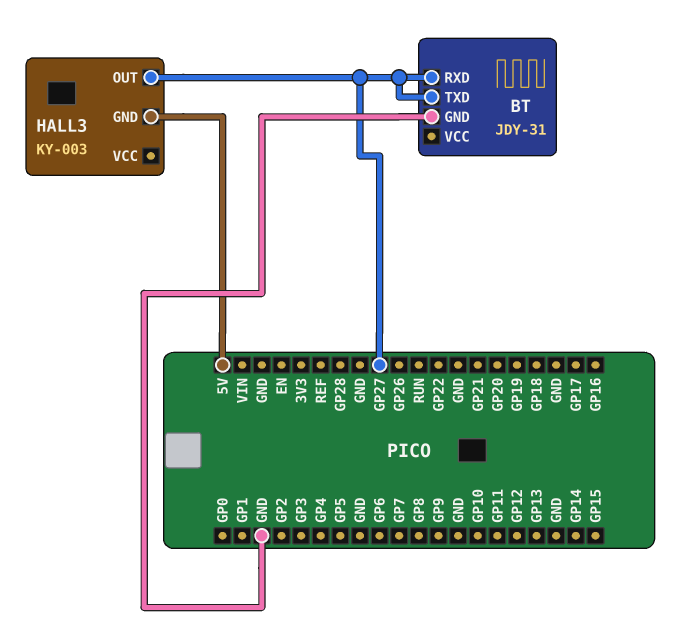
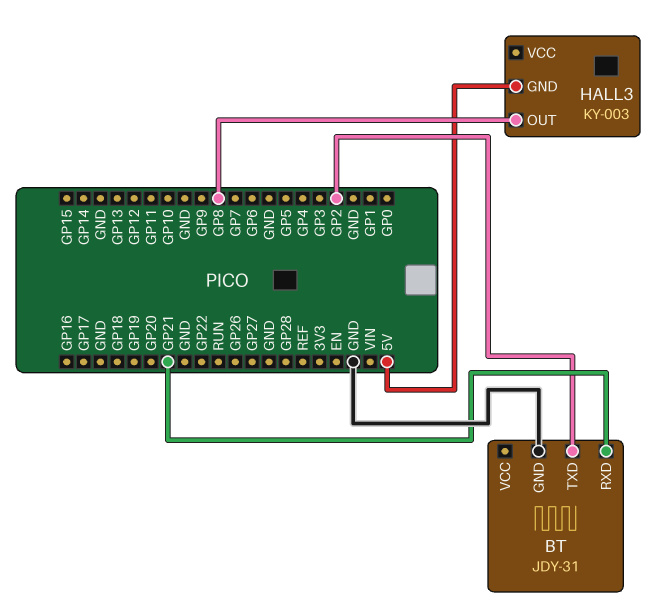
BT pin RXD: GP27 -> GP21
BT pin TXD: GP27 -> GP2
HALL3 pin OUT: GP27 -> GP8

